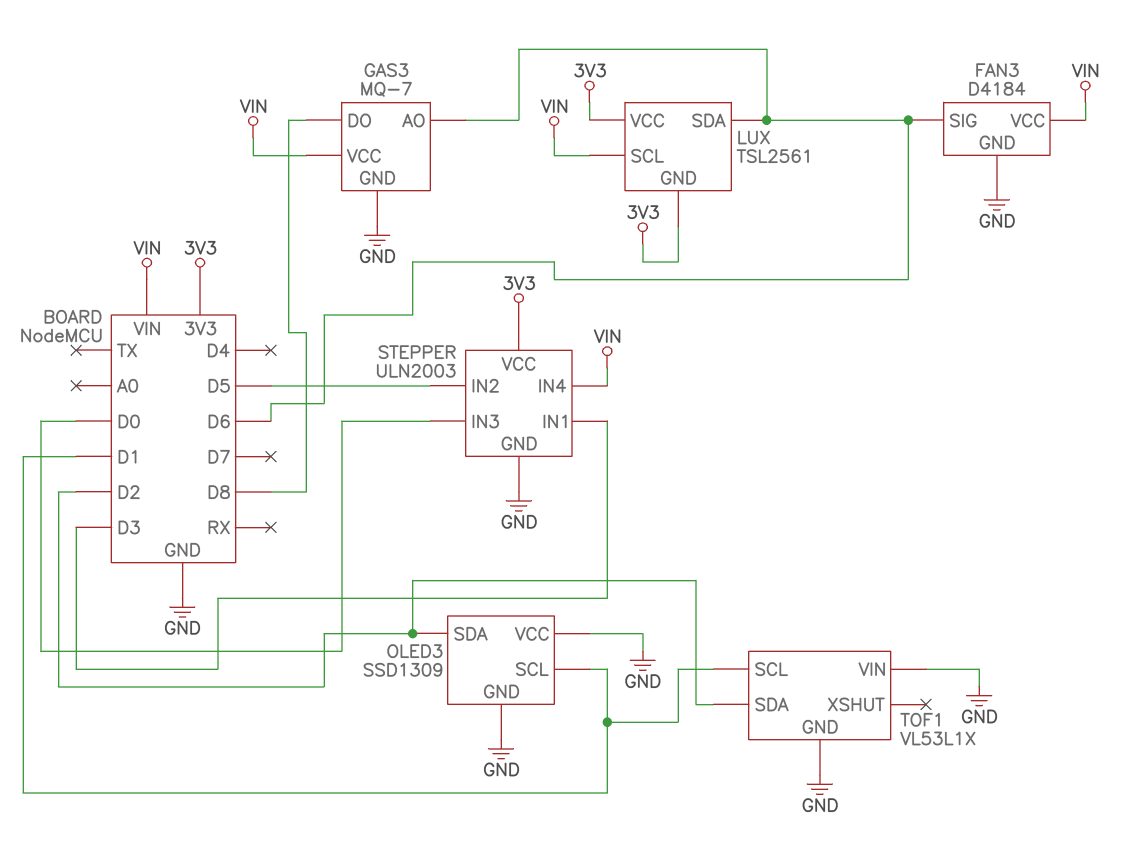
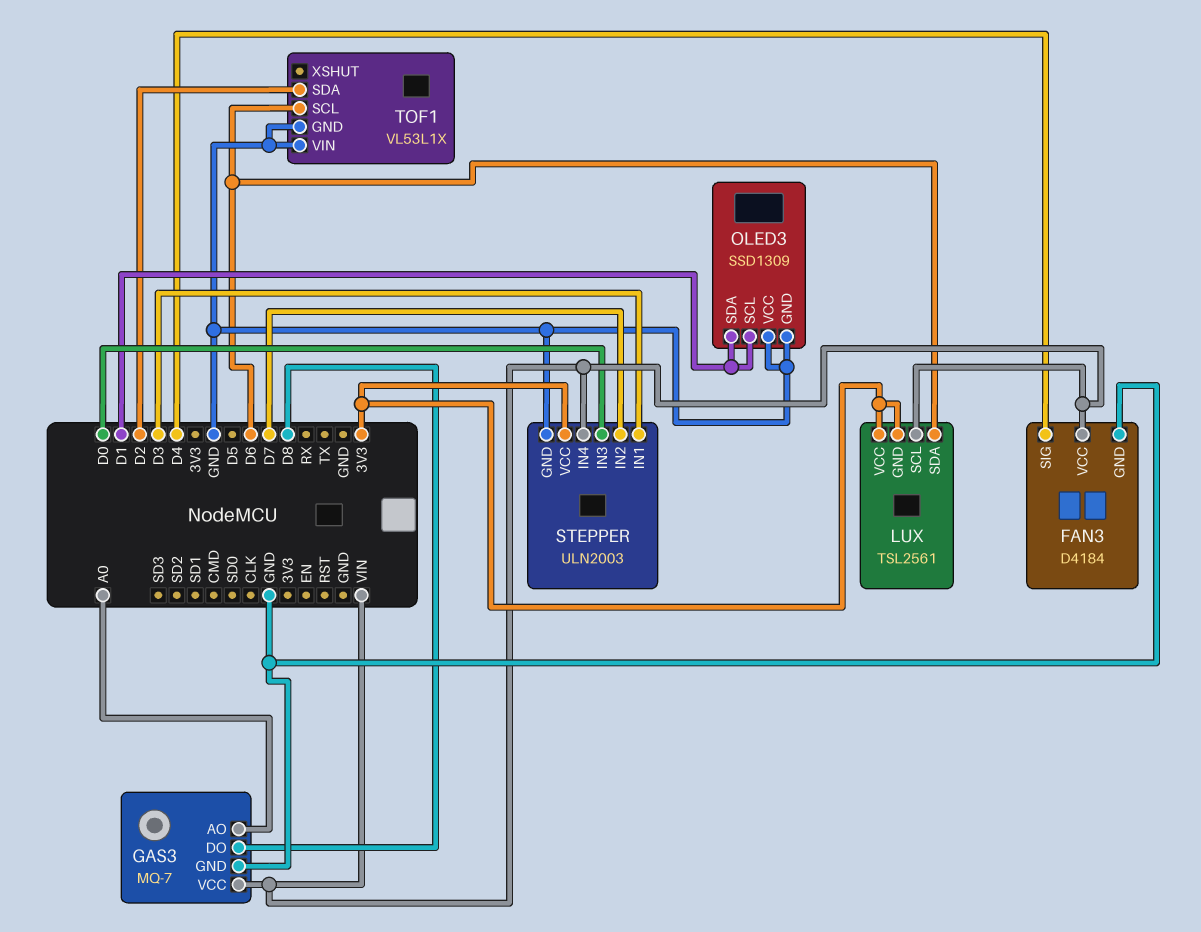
FAN3 pin SIG: D6 -> D4
GAS3 pin AO: D6 -> A0
OLED3 pin SDA: D2 -> D1
STEPPER pin IN2: D5 -> D7
TOF1 pin SCL: D1 -> D6

